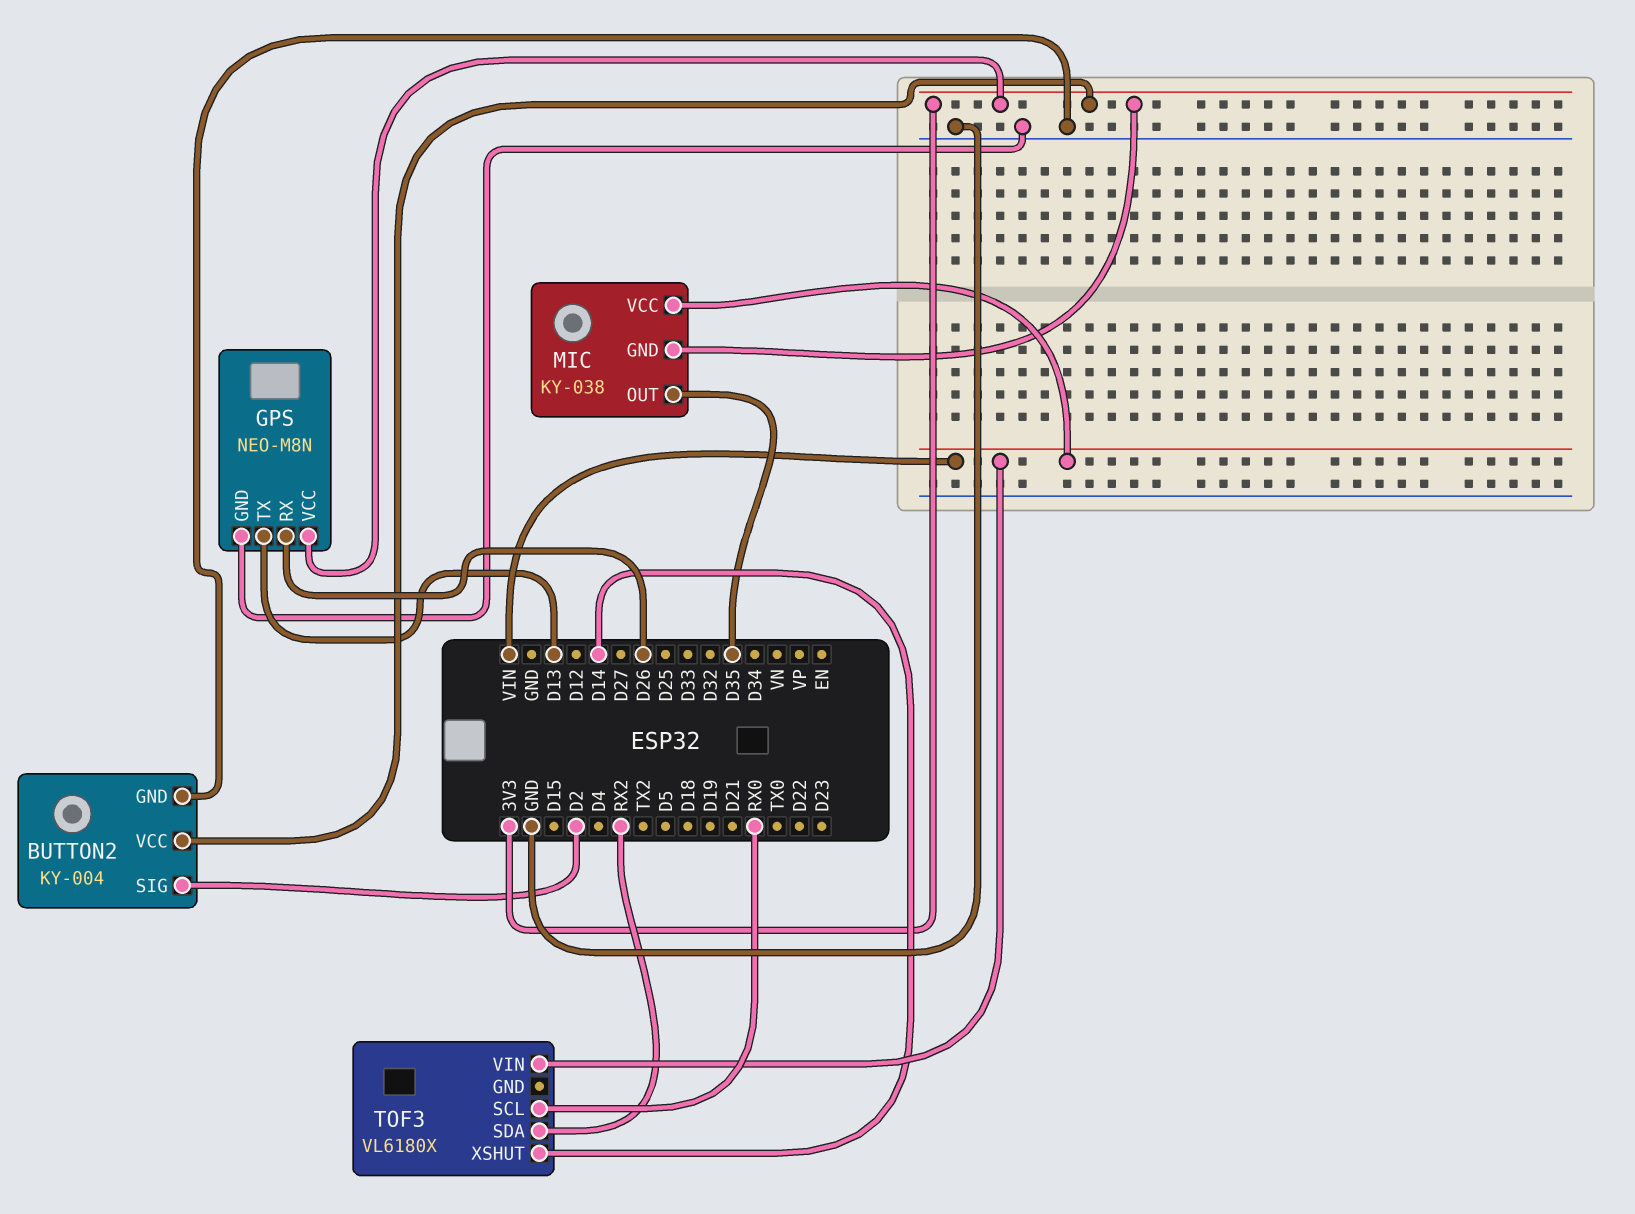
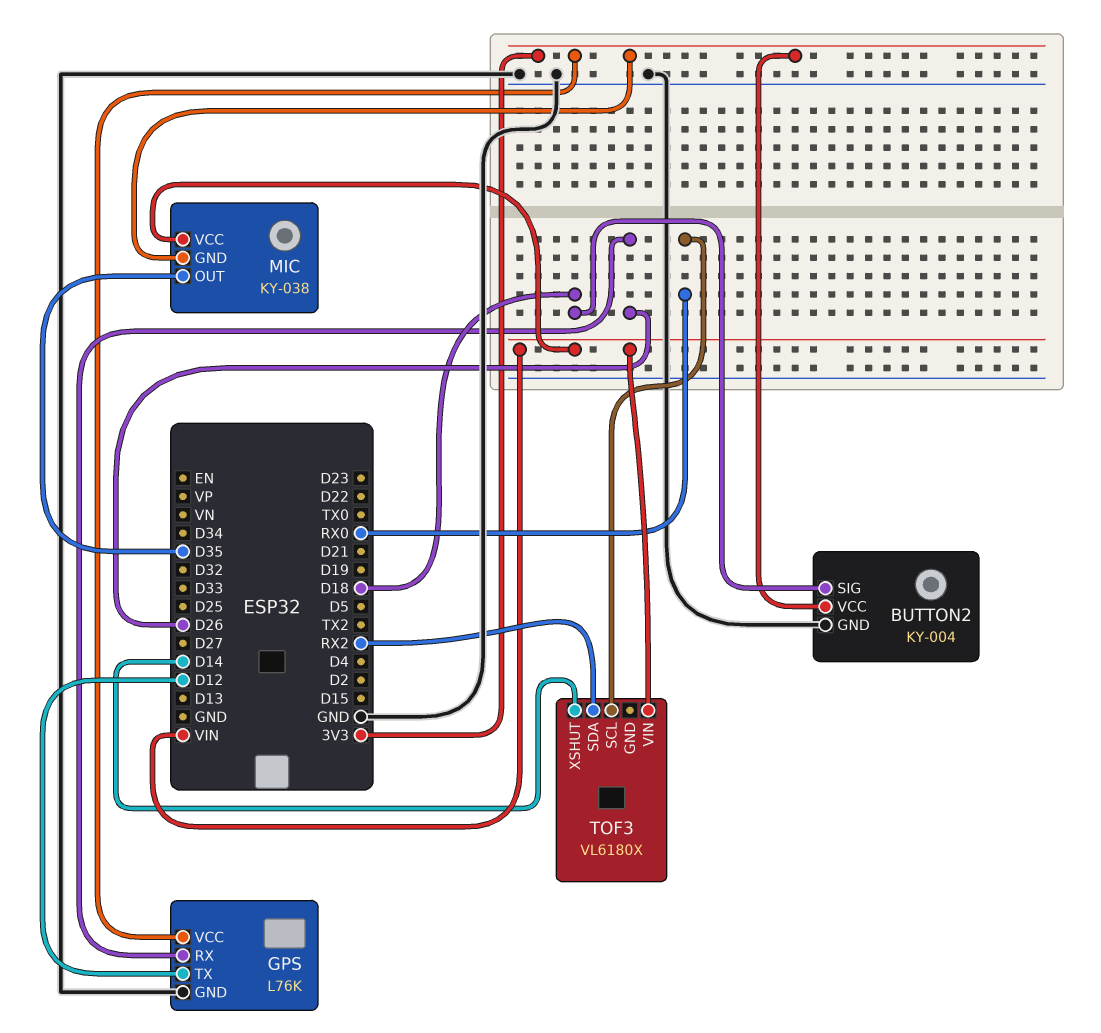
BUTTON2 pin SIG: D2 -> D18
GPS: NEO-M8N -> L76K
GPS pin TX: D13 -> D12

